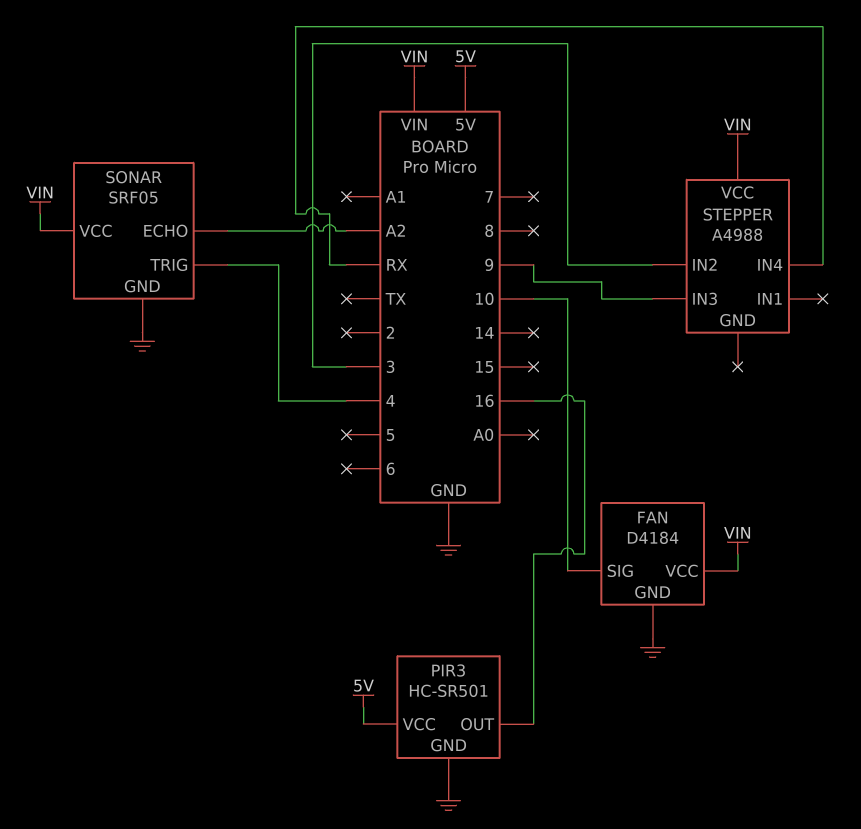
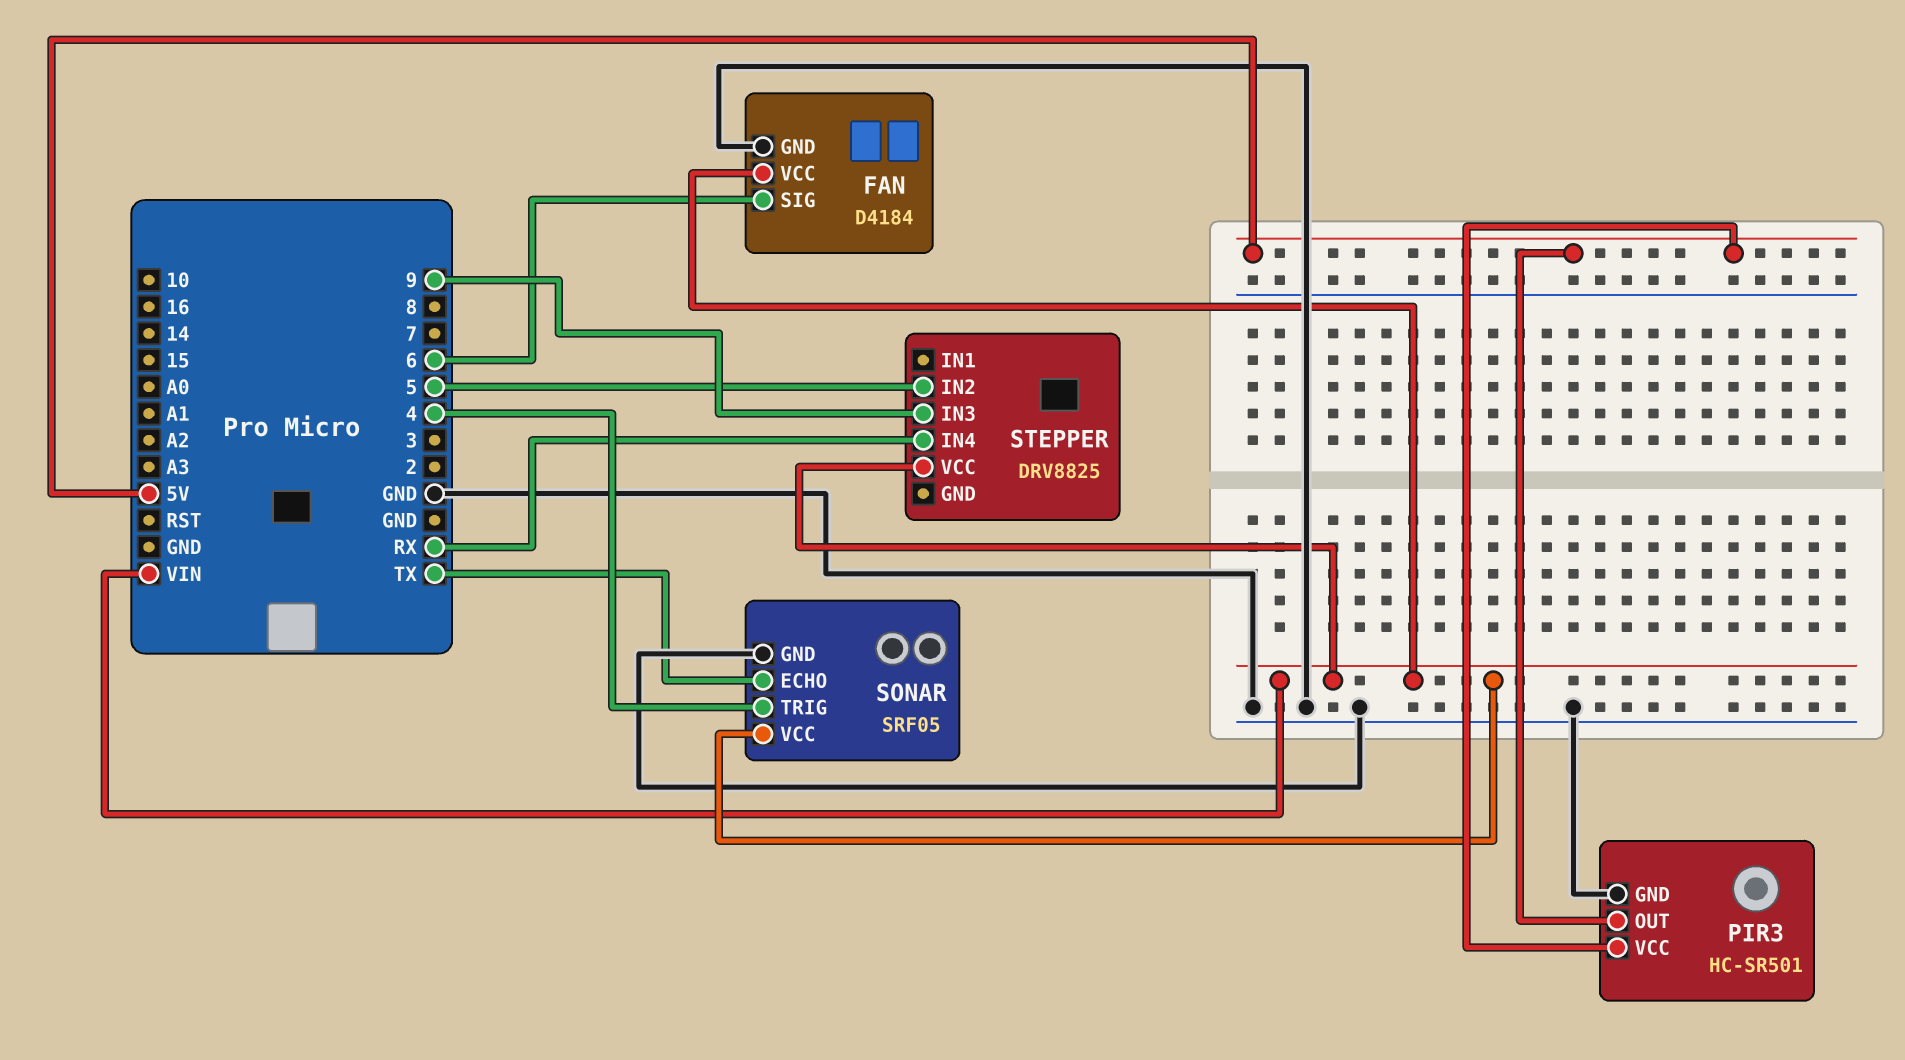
FAN pin SIG: 10 -> 6
PIR3 pin OUT: 16 -> 5V
SONAR pin ECHO: A2 -> TX
STEPPER: A4988 -> DRV8825
STEPPER pin IN2: 3 -> 5

